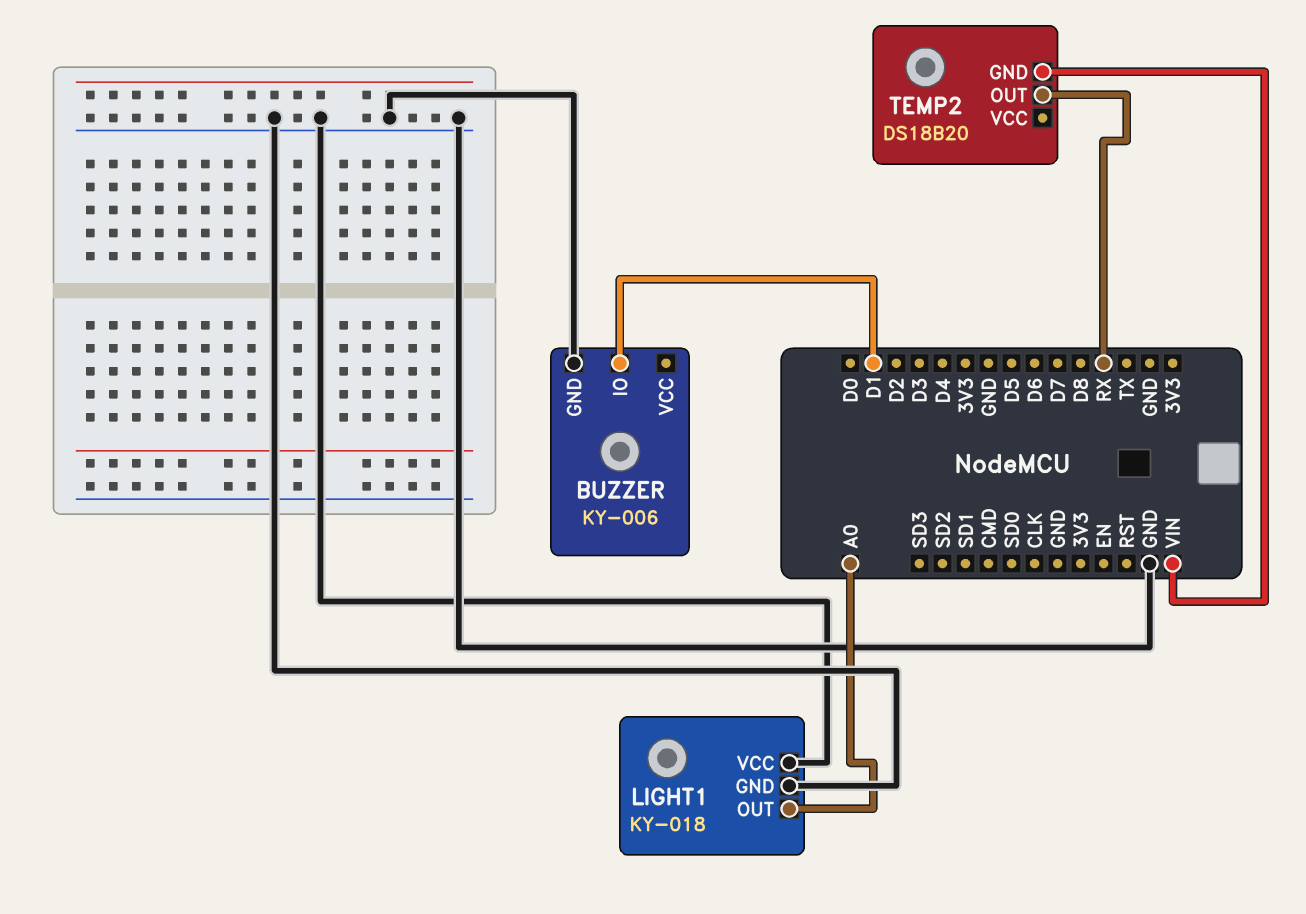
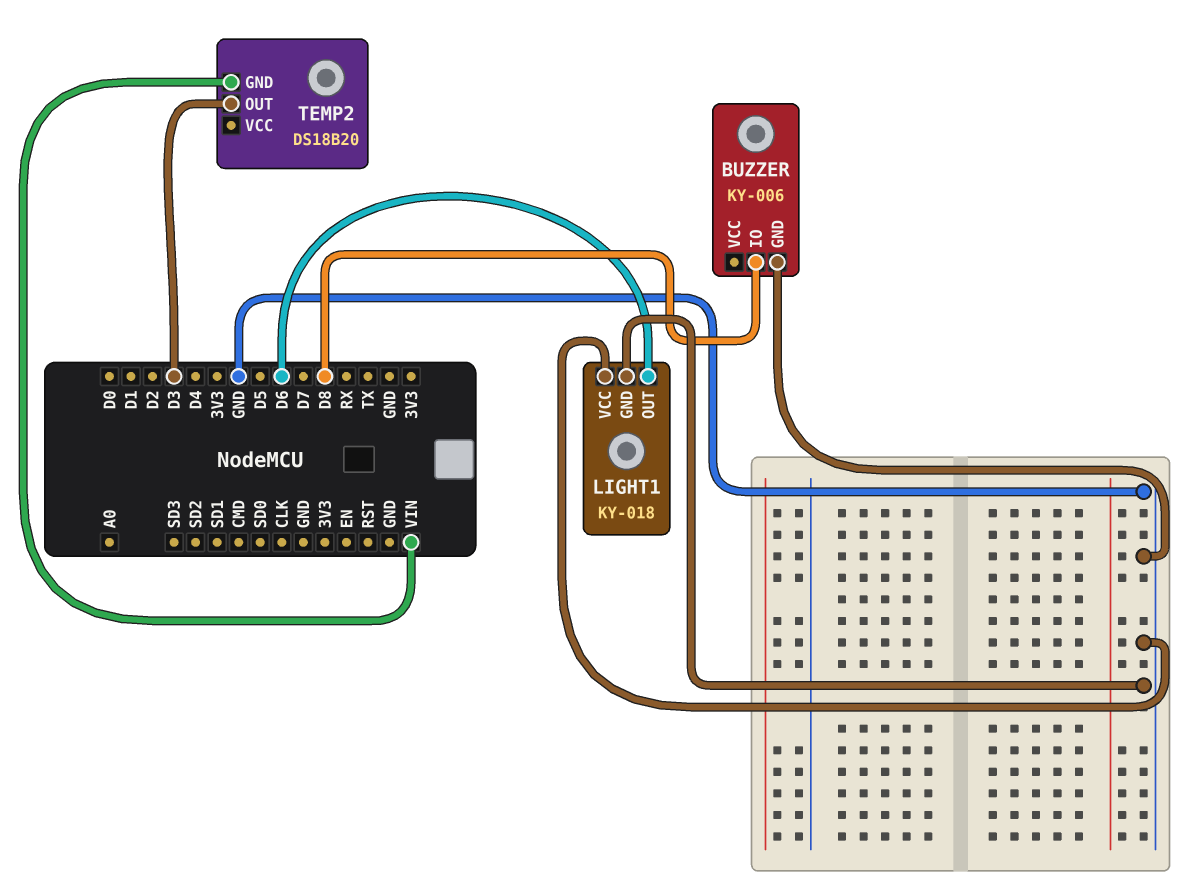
BUZZER pin IO: D1 -> D8
LIGHT1 pin OUT: A0 -> D6
TEMP2 pin OUT: RX -> D3

